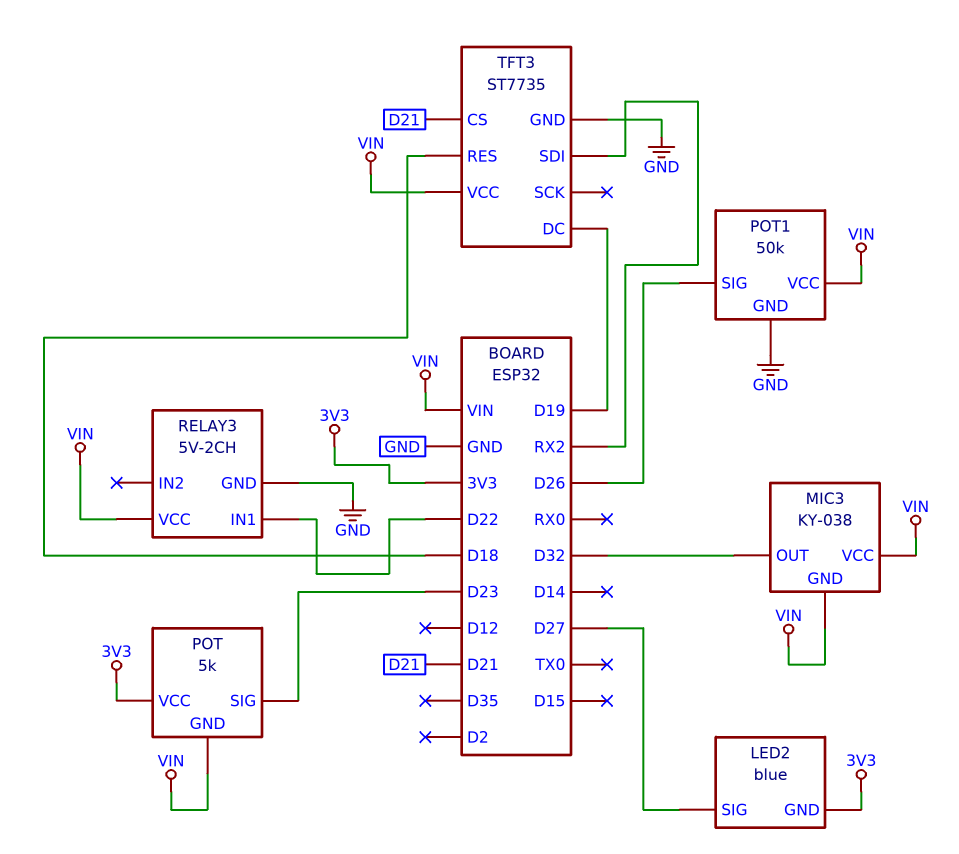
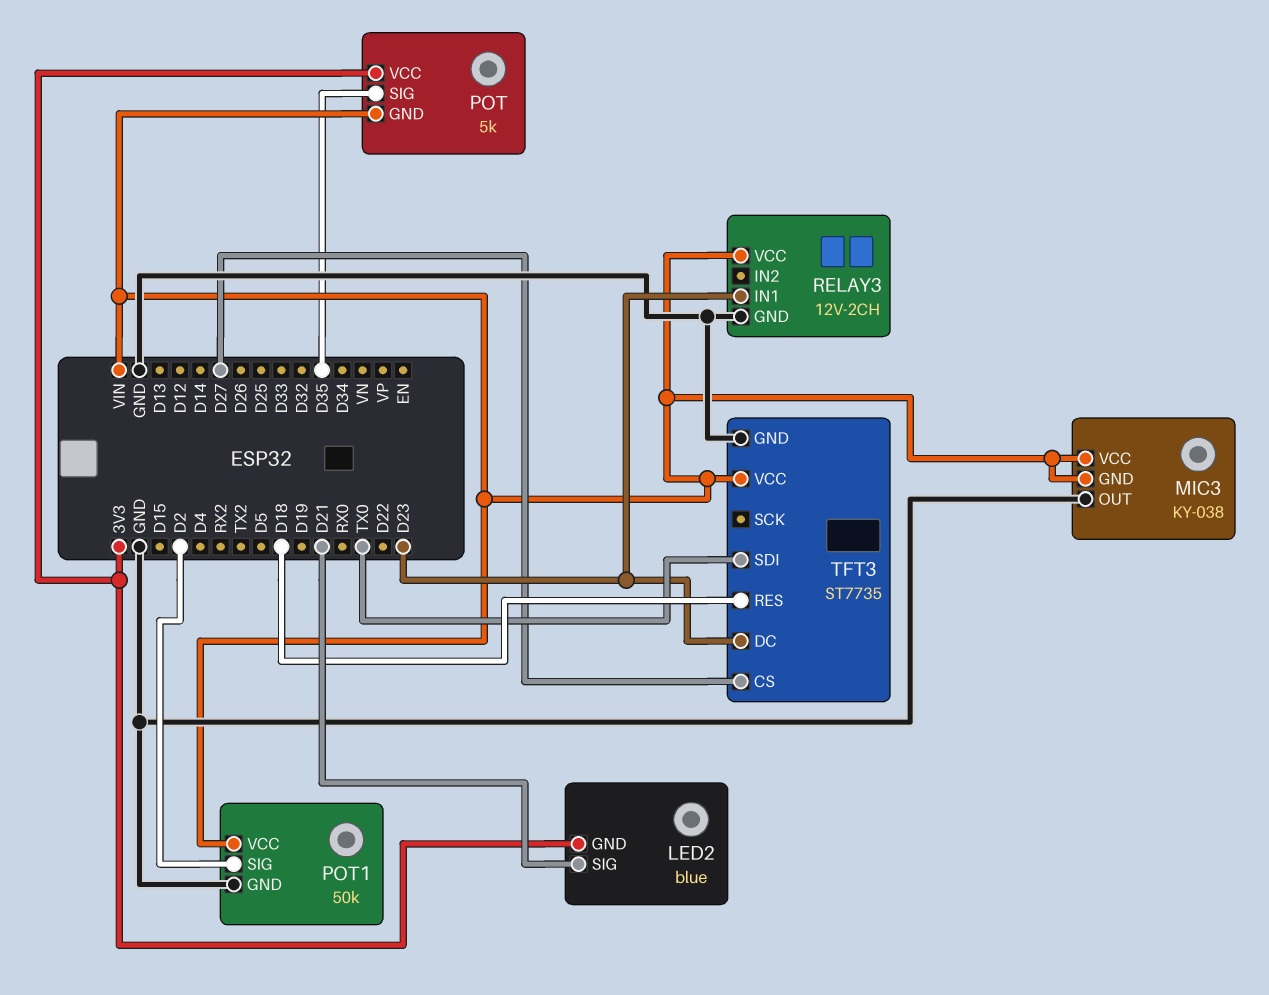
LED2 pin SIG: D27 -> D21
MIC3 pin OUT: D32 -> GND
POT pin SIG: D23 -> D35
POT1 pin SIG: D26 -> D2
RELAY3: 5V-2CH -> 12V-2CH
RELAY3 pin IN1: D22 -> D23
TFT3 pin CS: D21 -> D27
TFT3 pin DC: D19 -> D23
TFT3 pin SDI: RX2 -> TX0

